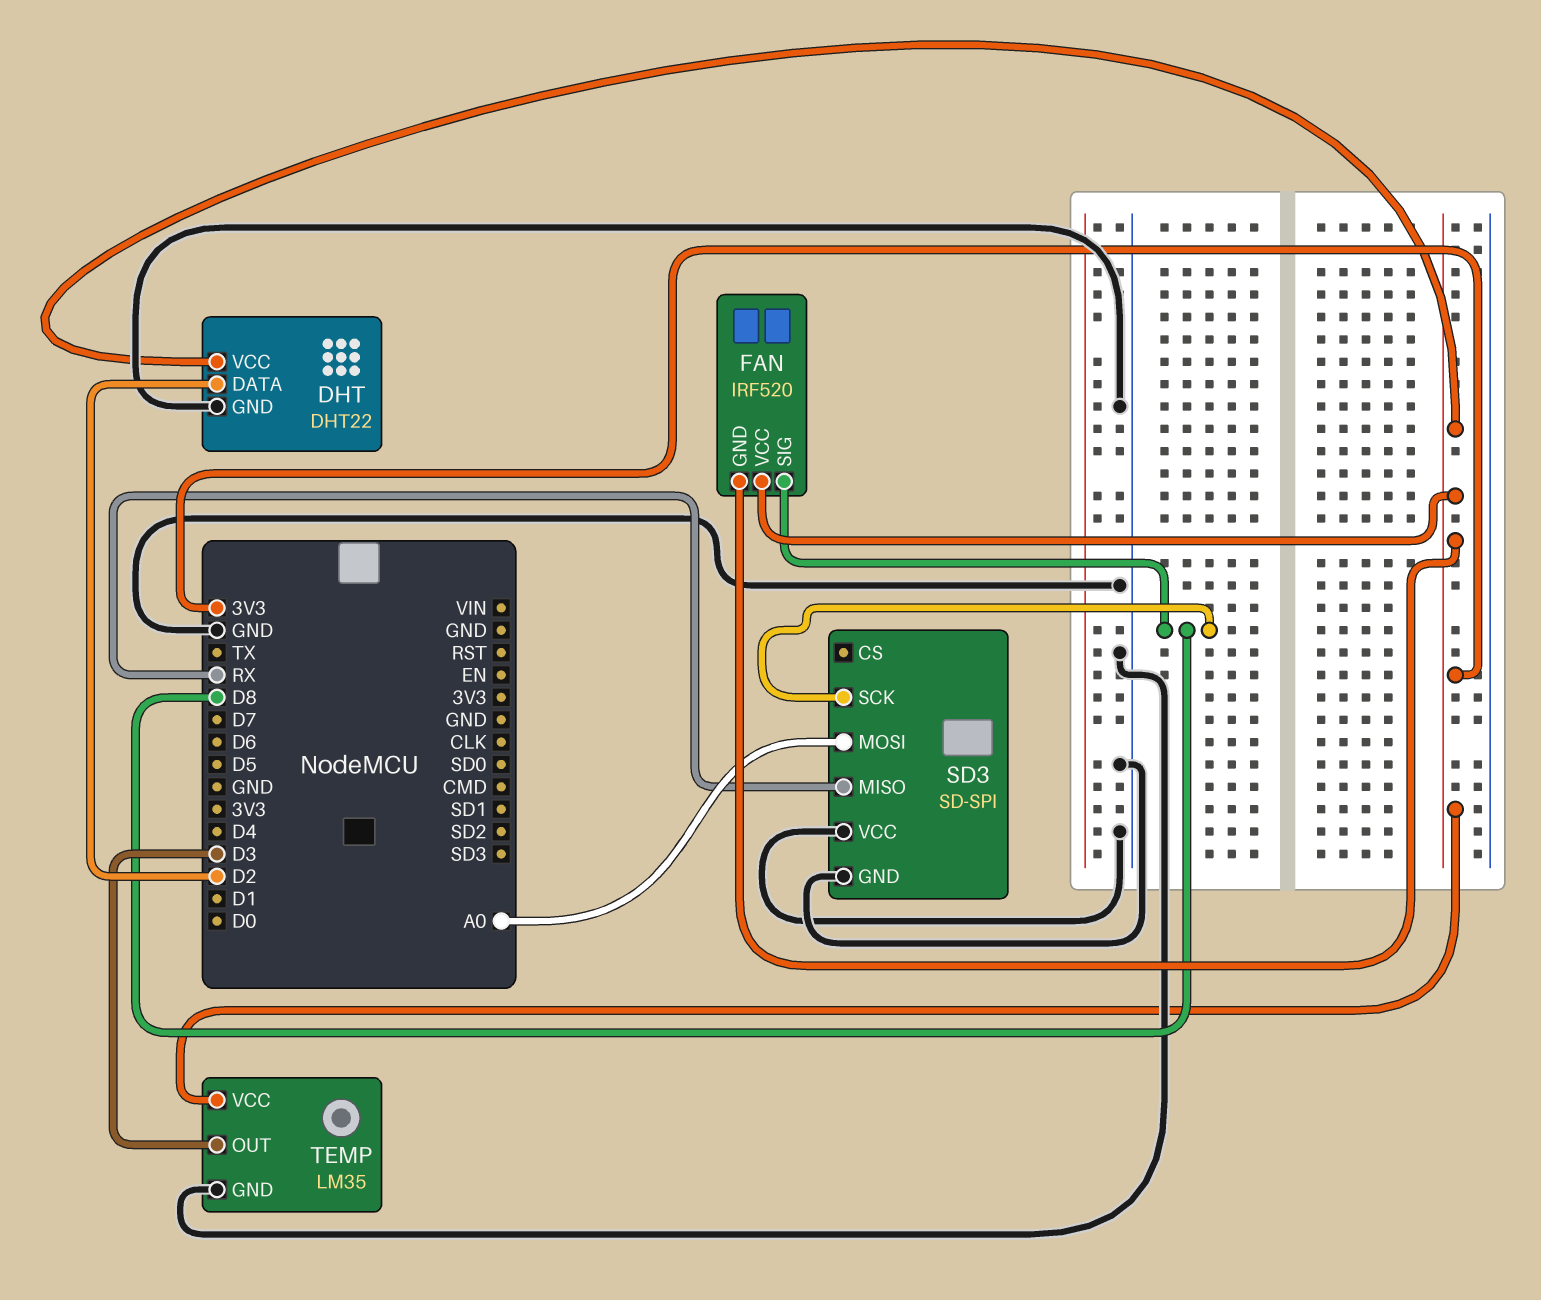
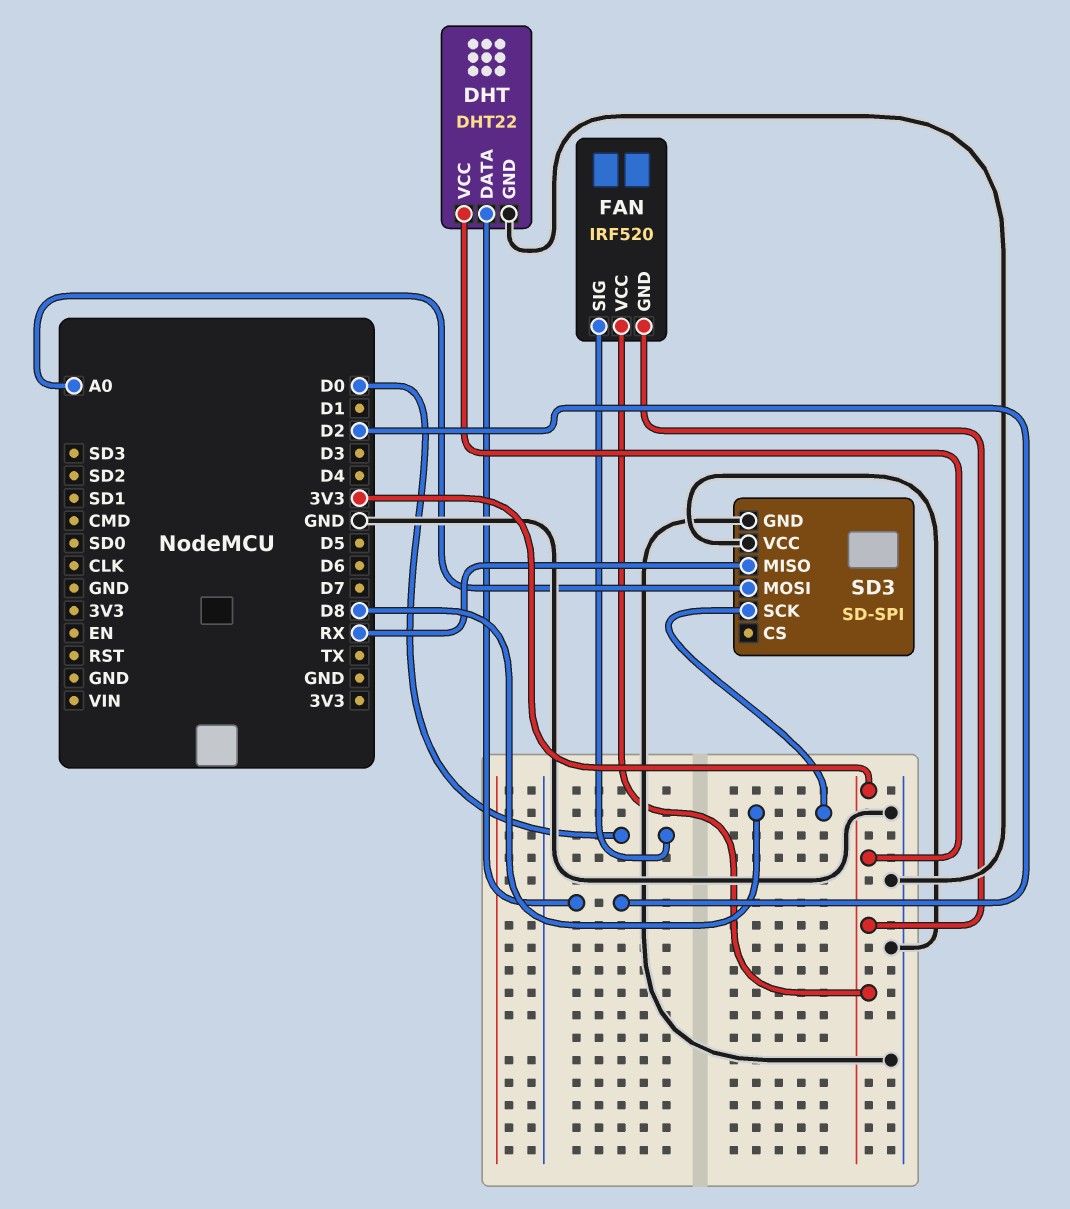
FAN pin SIG: D8 -> D0
TEMP: LM35 -> none
TEMP pin GND: GND -> none
TEMP pin OUT: D3 -> none
TEMP pin VCC: 3V3 -> none

